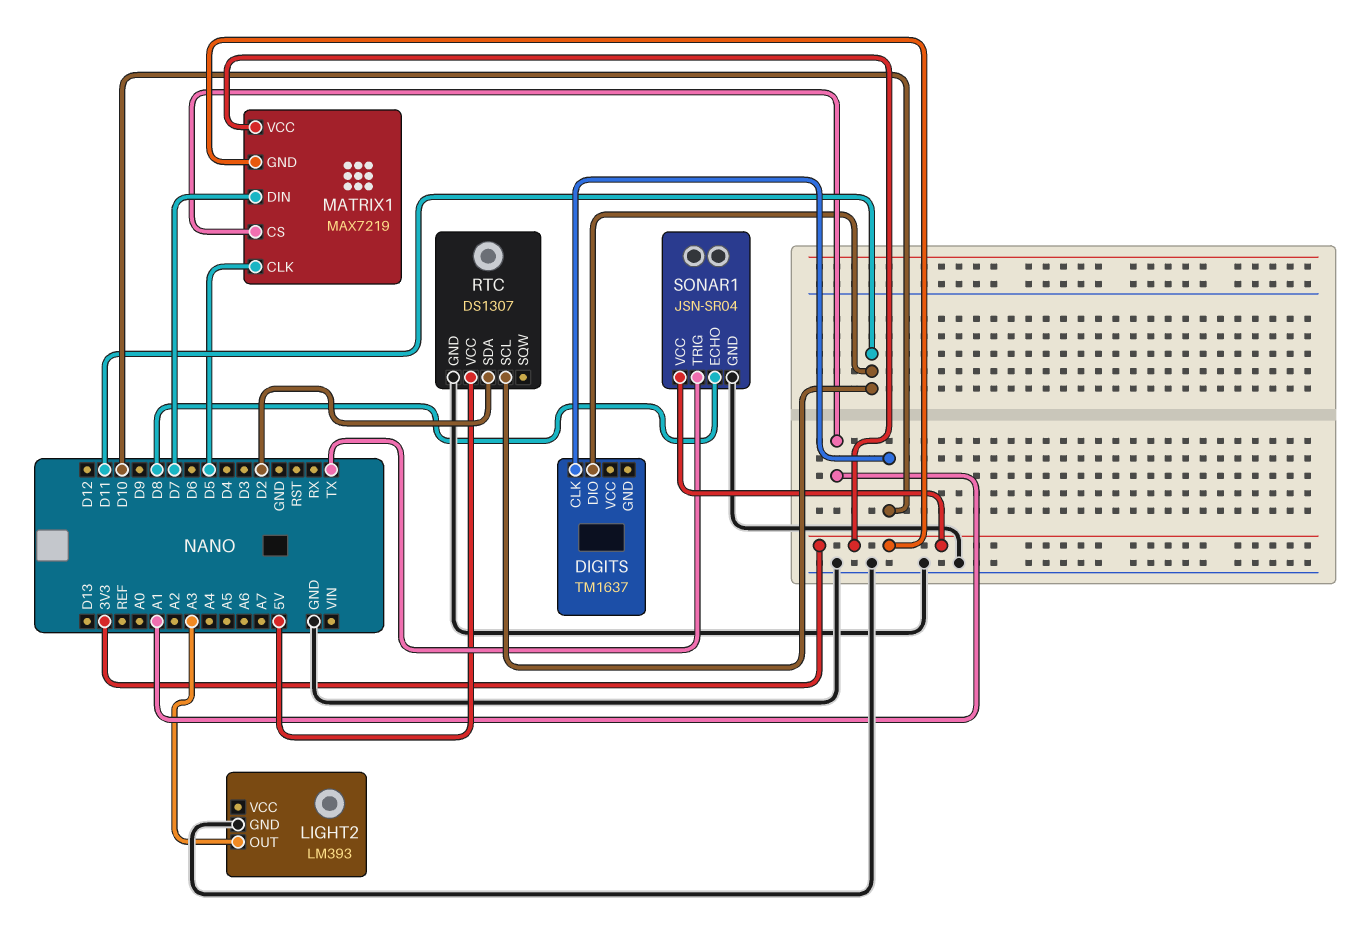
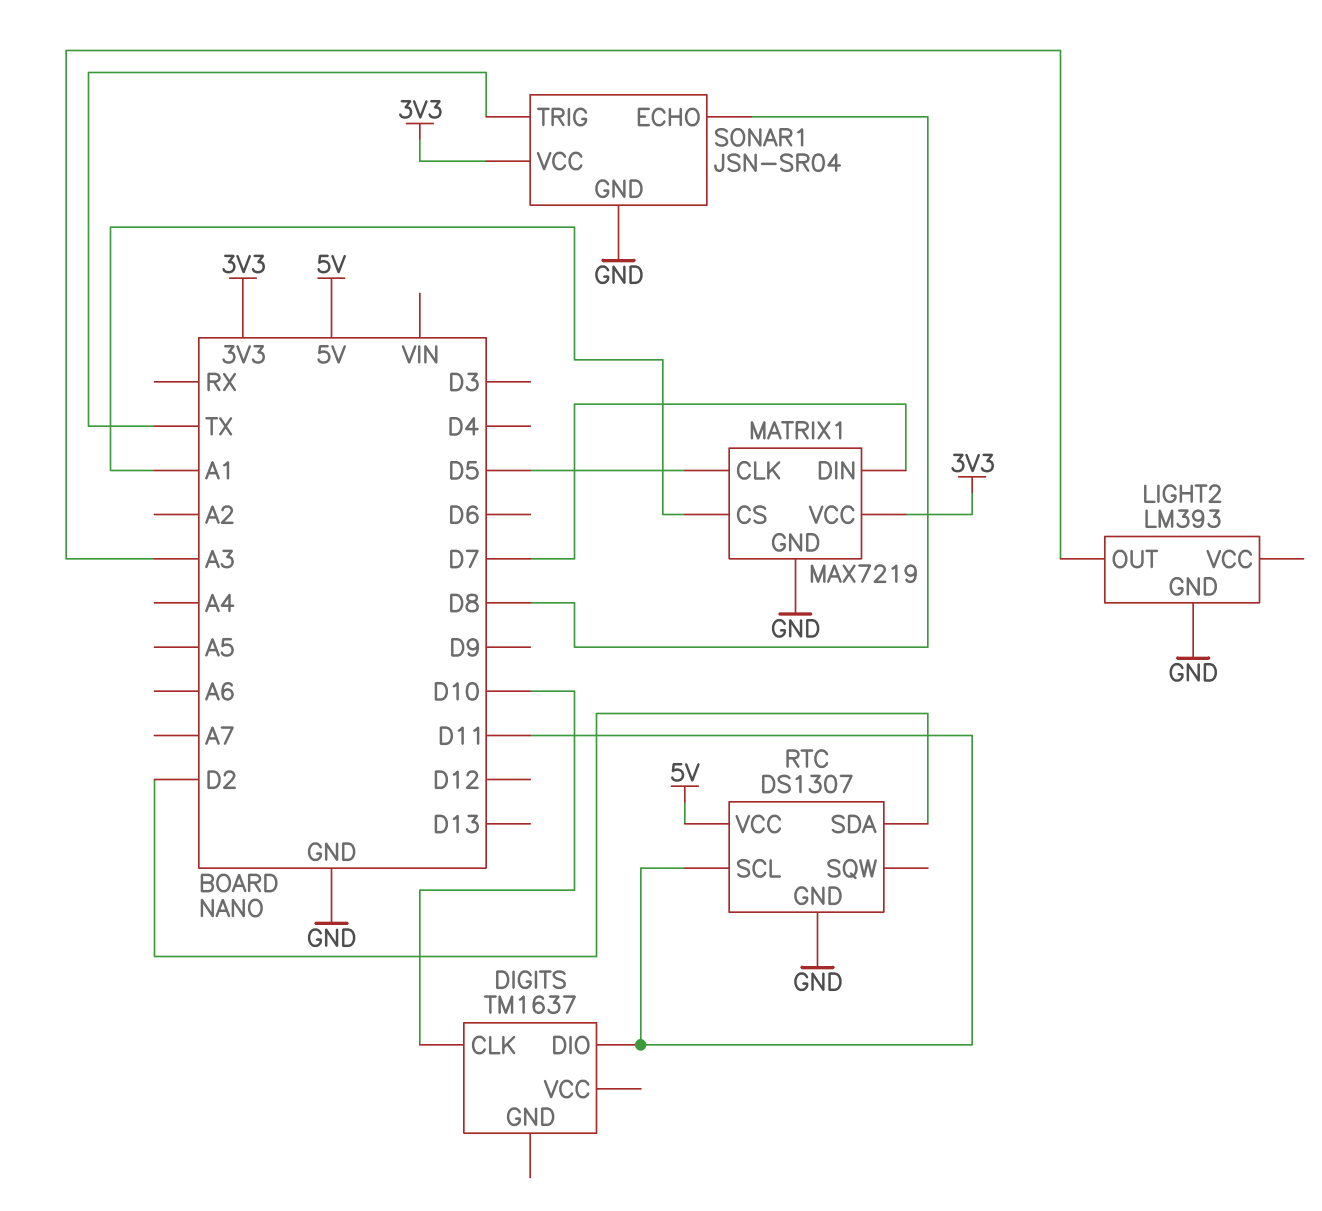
MATRIX1 pin GND: 3V3 -> GND

